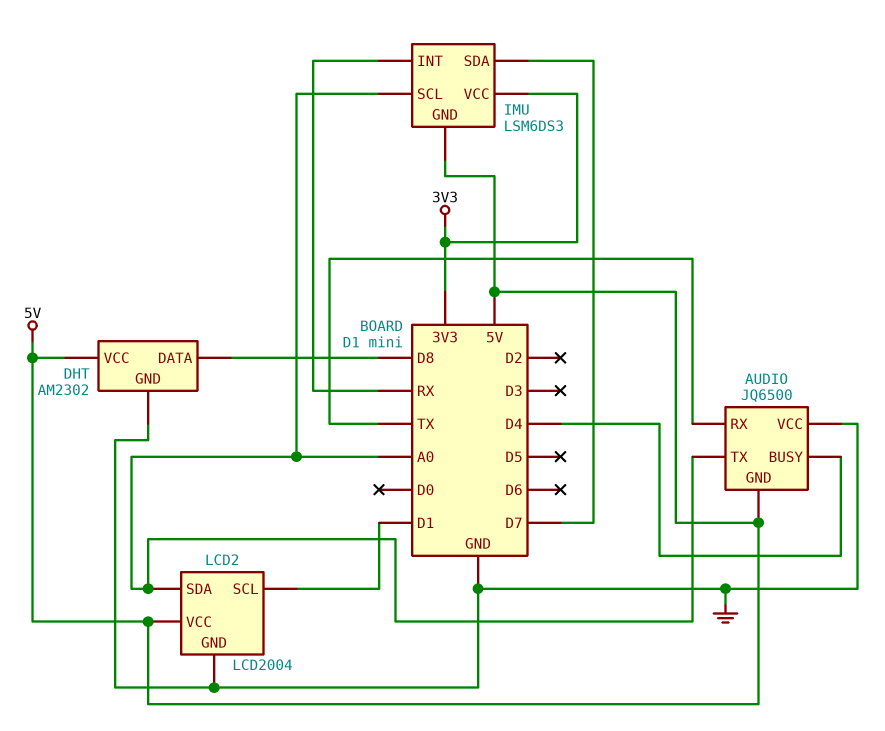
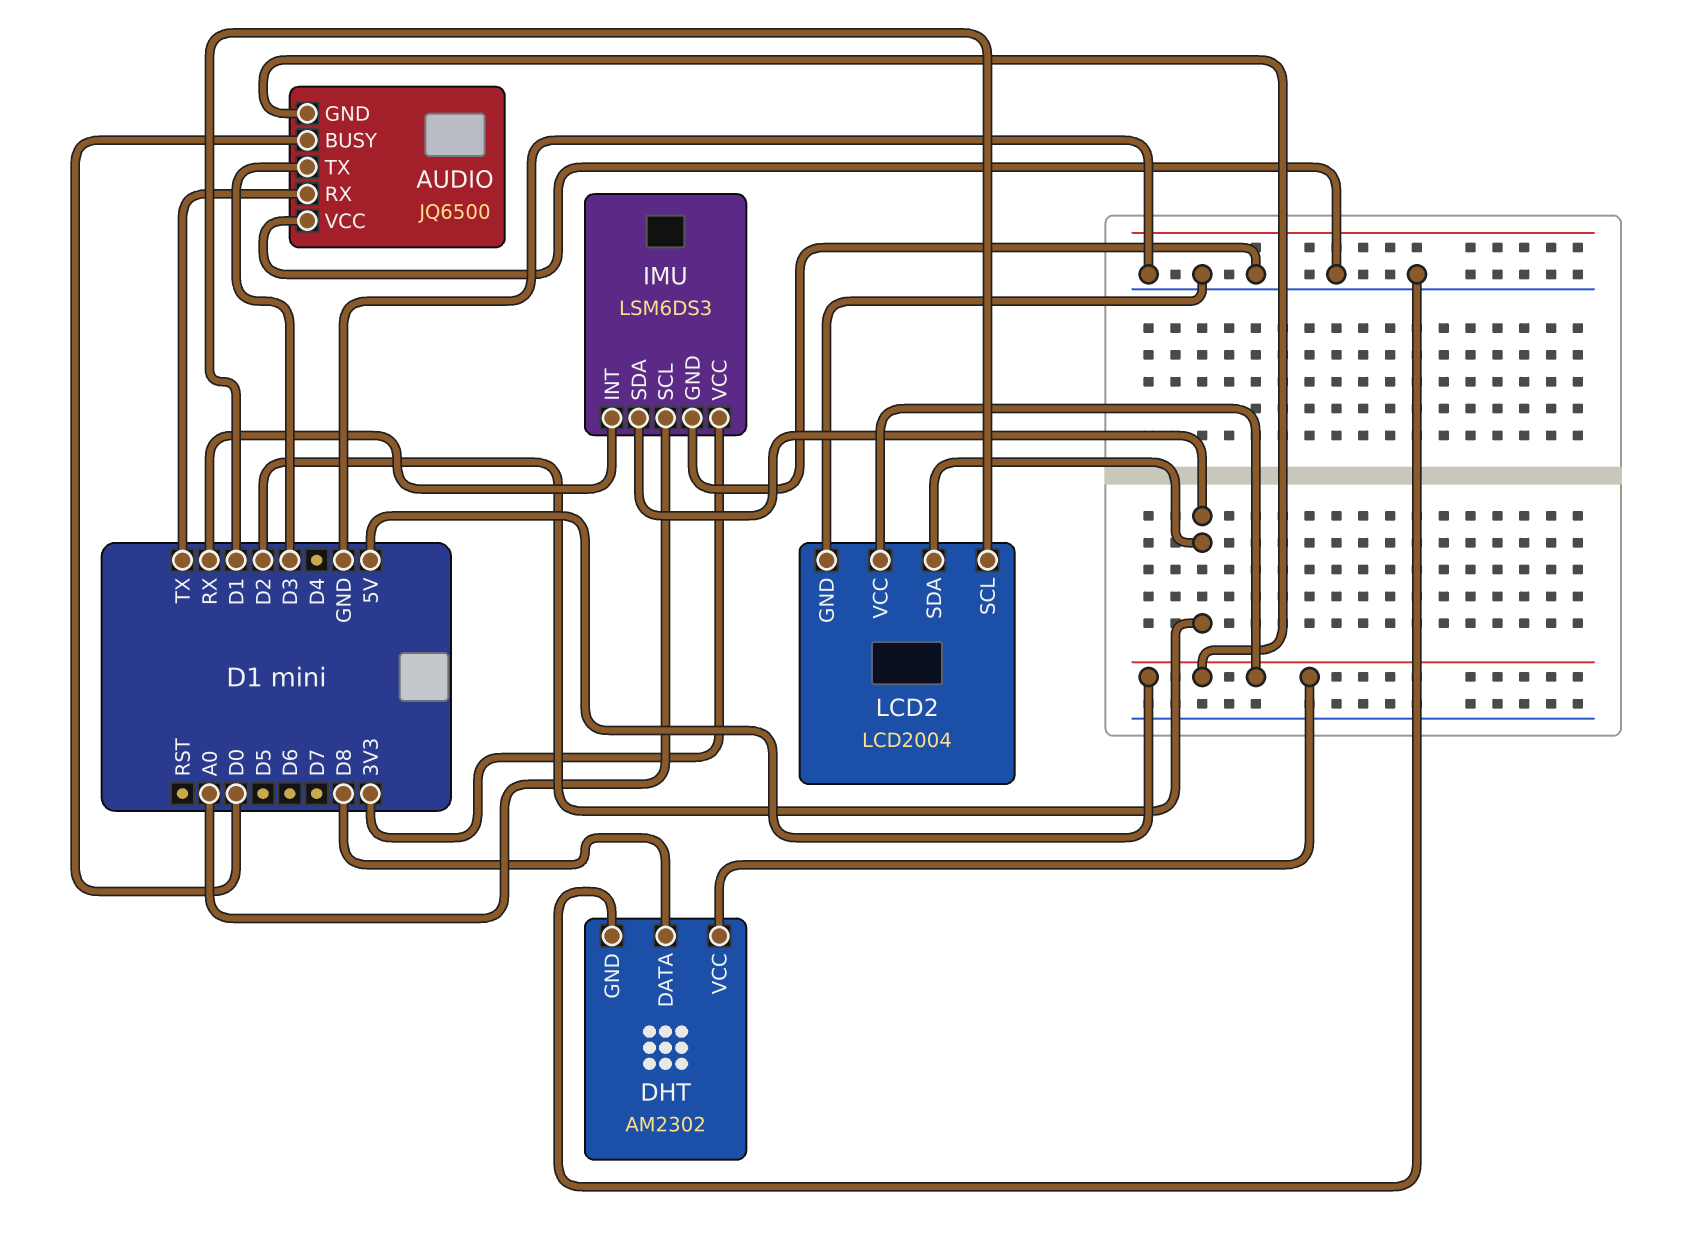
AUDIO pin BUSY: D4 -> D0
AUDIO pin TX: A0 -> D3
IMU pin GND: 5V -> GND
IMU pin SDA: D7 -> D2
LCD2 pin SDA: A0 -> D2

